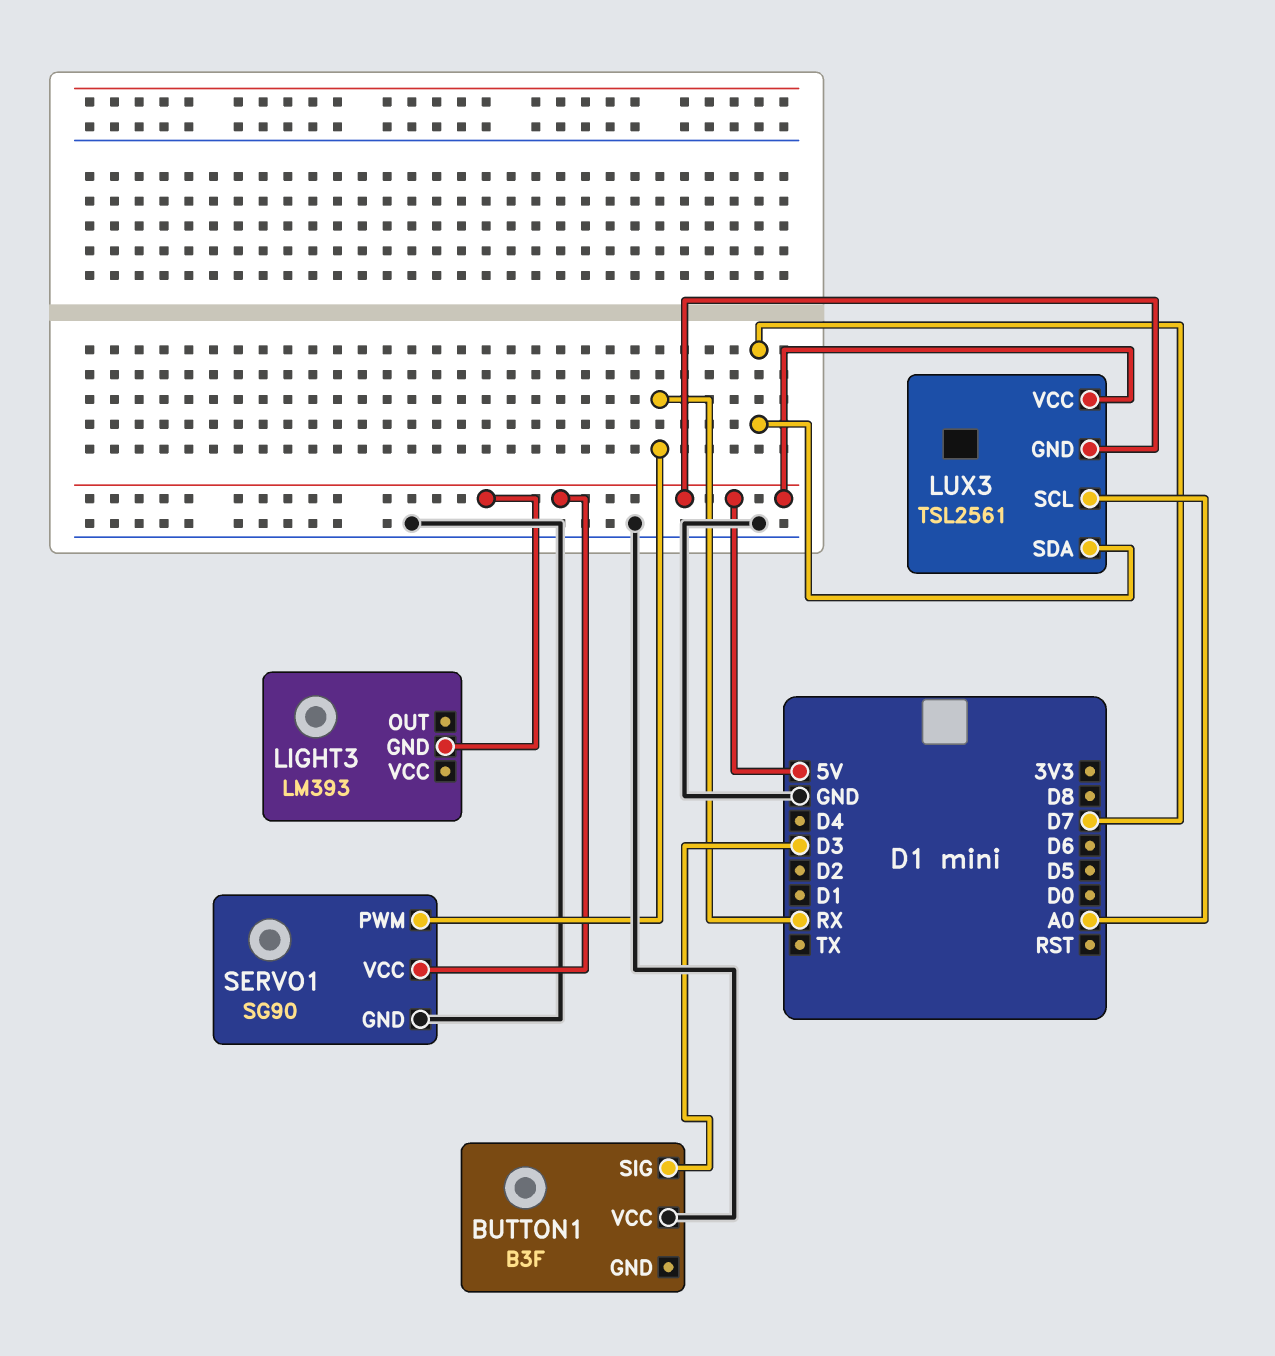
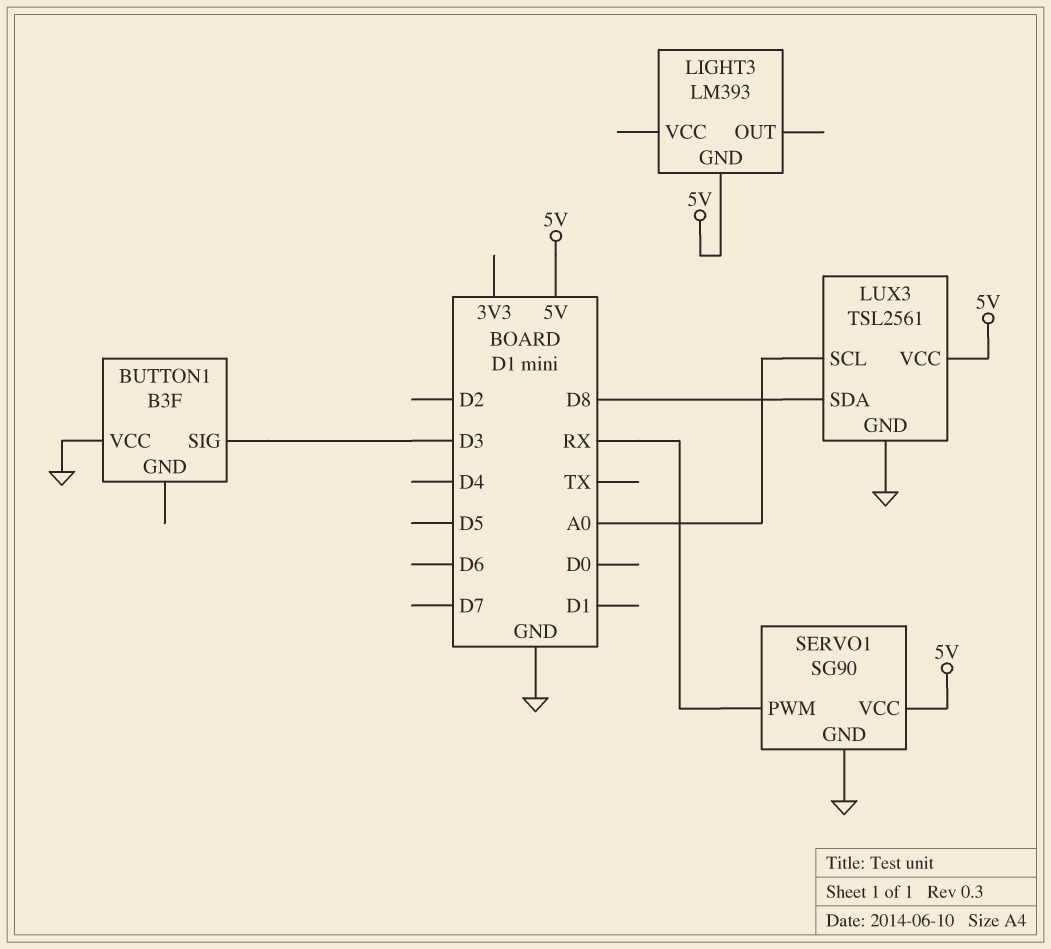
LUX3 pin GND: 5V -> GND
LUX3 pin SDA: D7 -> D8

